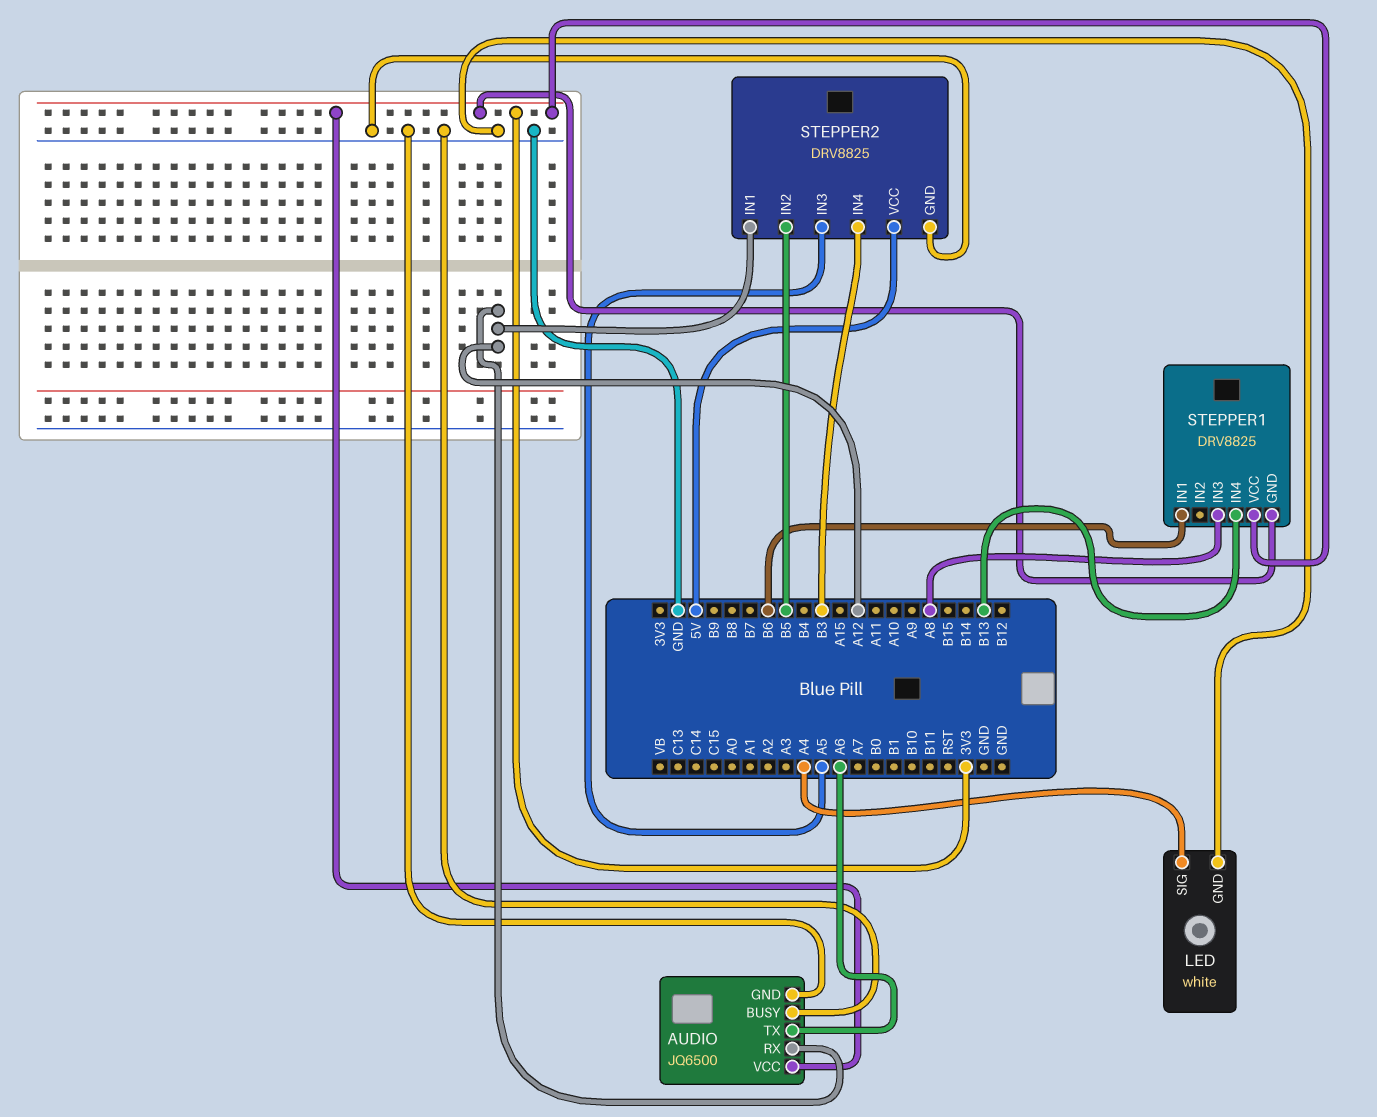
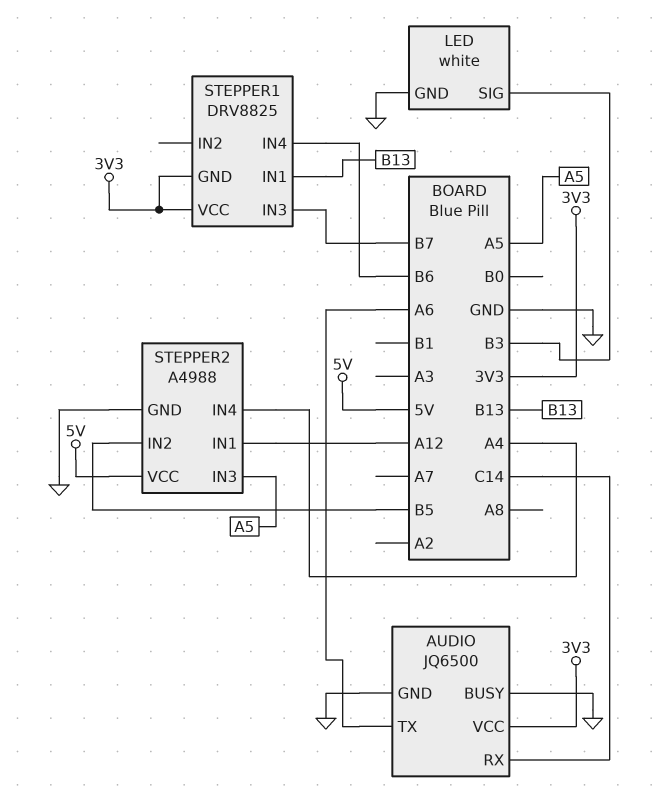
AUDIO pin RX: A12 -> C14
LED pin SIG: A4 -> B3
STEPPER1 pin IN1: B6 -> B13
STEPPER1 pin IN3: A8 -> B7
STEPPER1 pin IN4: B13 -> B6
STEPPER2: DRV8825 -> A4988
STEPPER2 pin IN4: B3 -> A4

